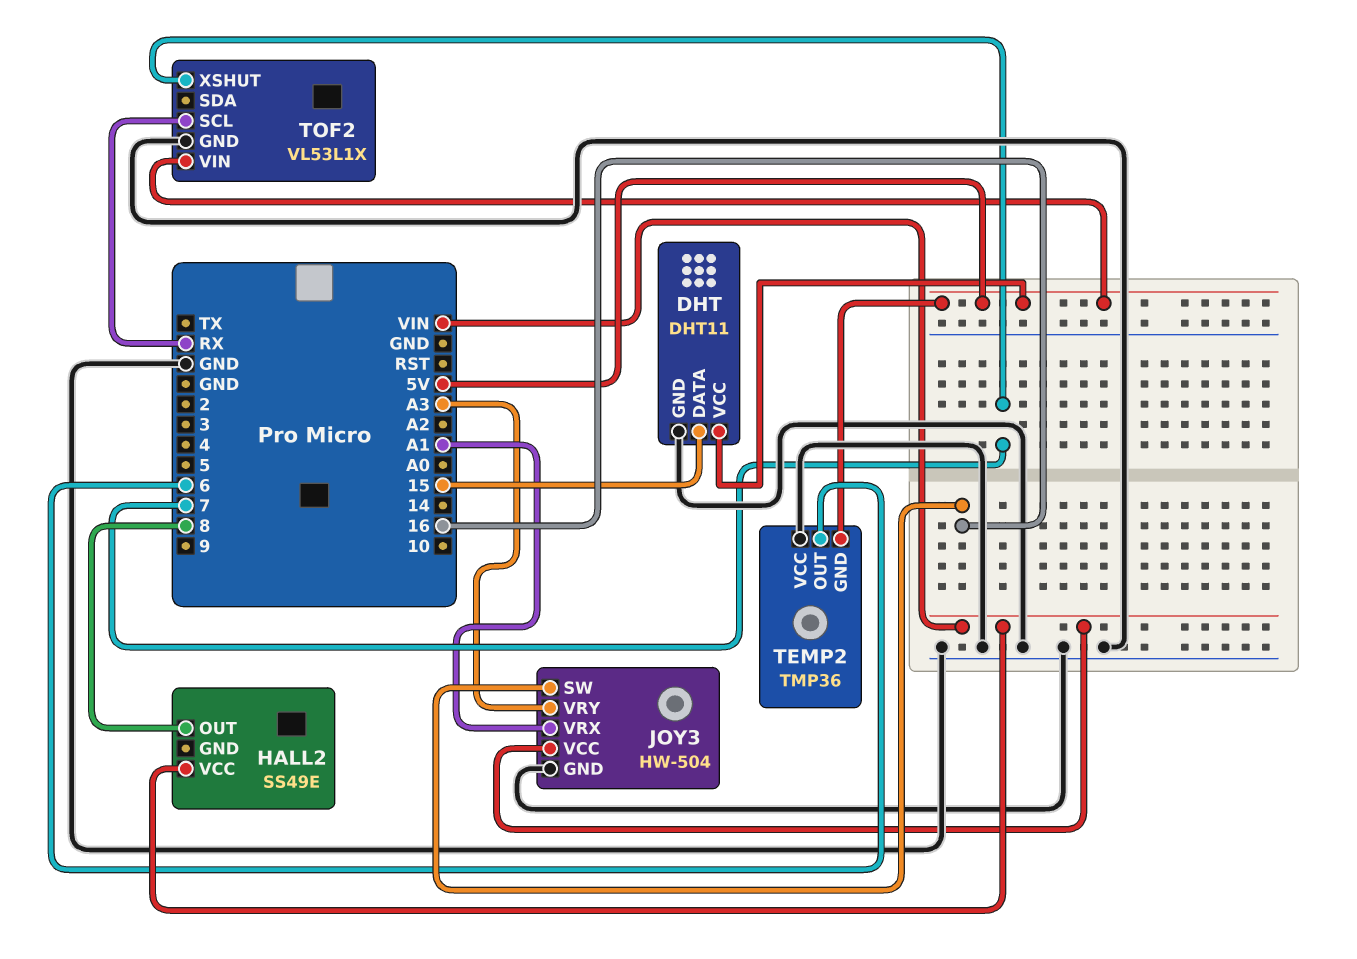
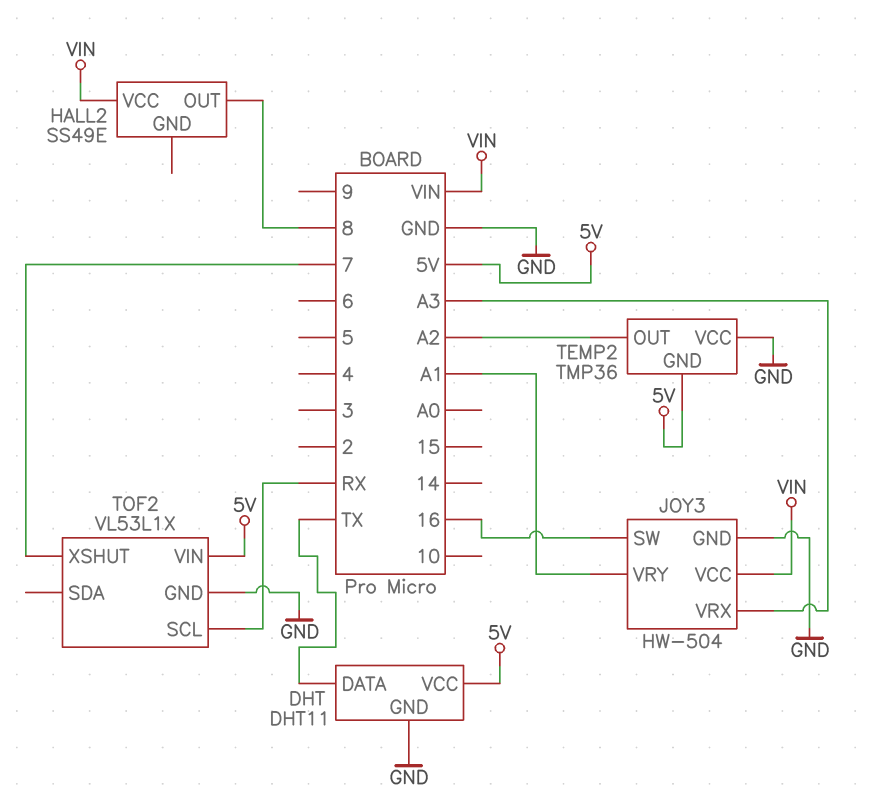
DHT pin DATA: 15 -> TX
JOY3 pin VRX: A1 -> A3
JOY3 pin VRY: A3 -> A1
TEMP2 pin OUT: 6 -> A2

